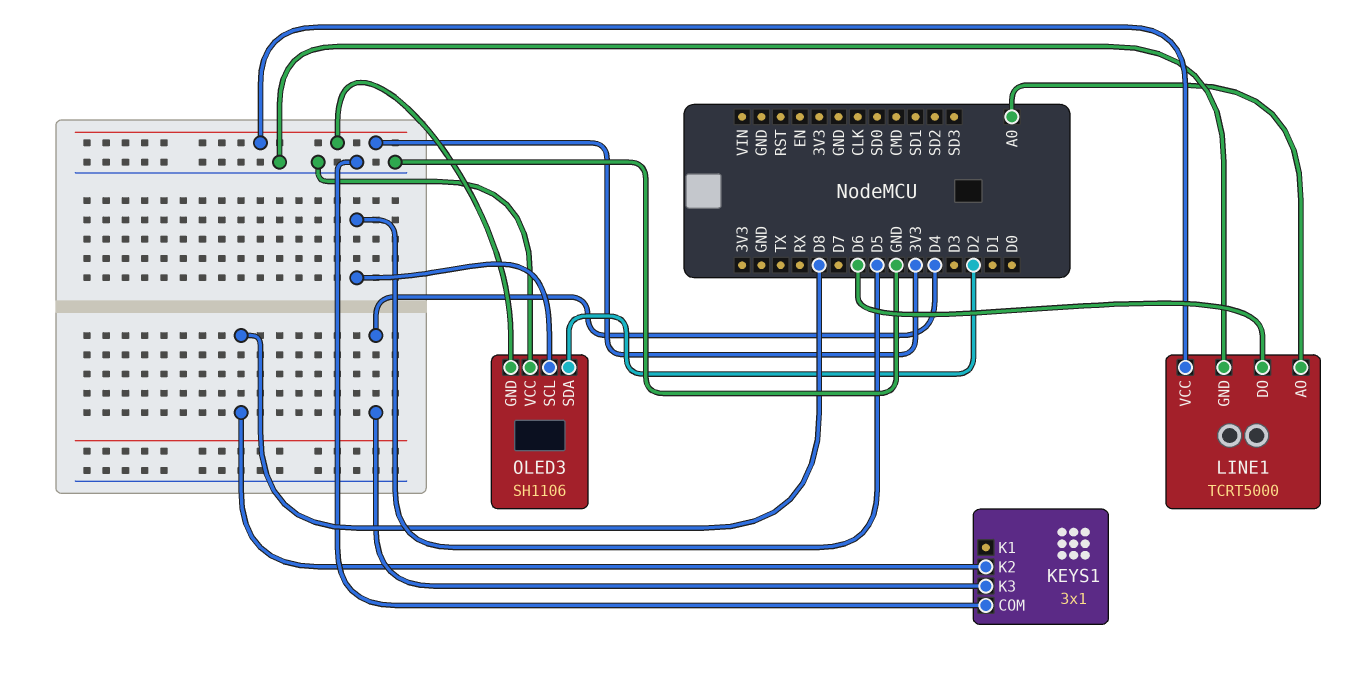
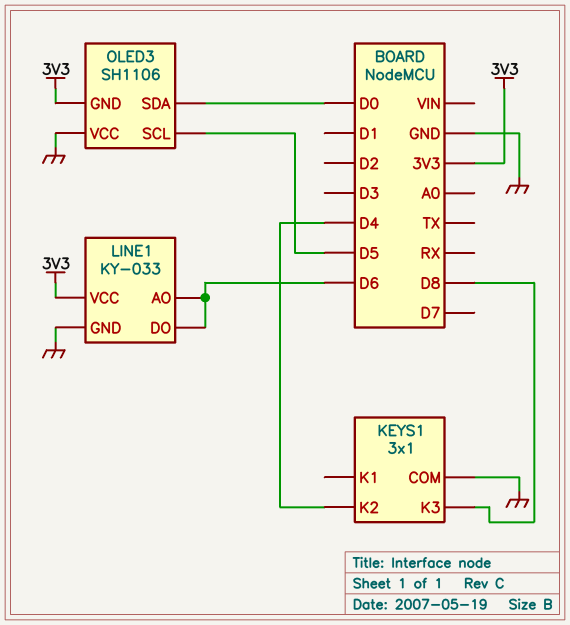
KEYS1 pin K2: D8 -> D4
KEYS1 pin K3: D4 -> D8
LINE1: TCRT5000 -> KY-033
LINE1 pin AO: A0 -> D6
OLED3 pin SDA: D2 -> D0

